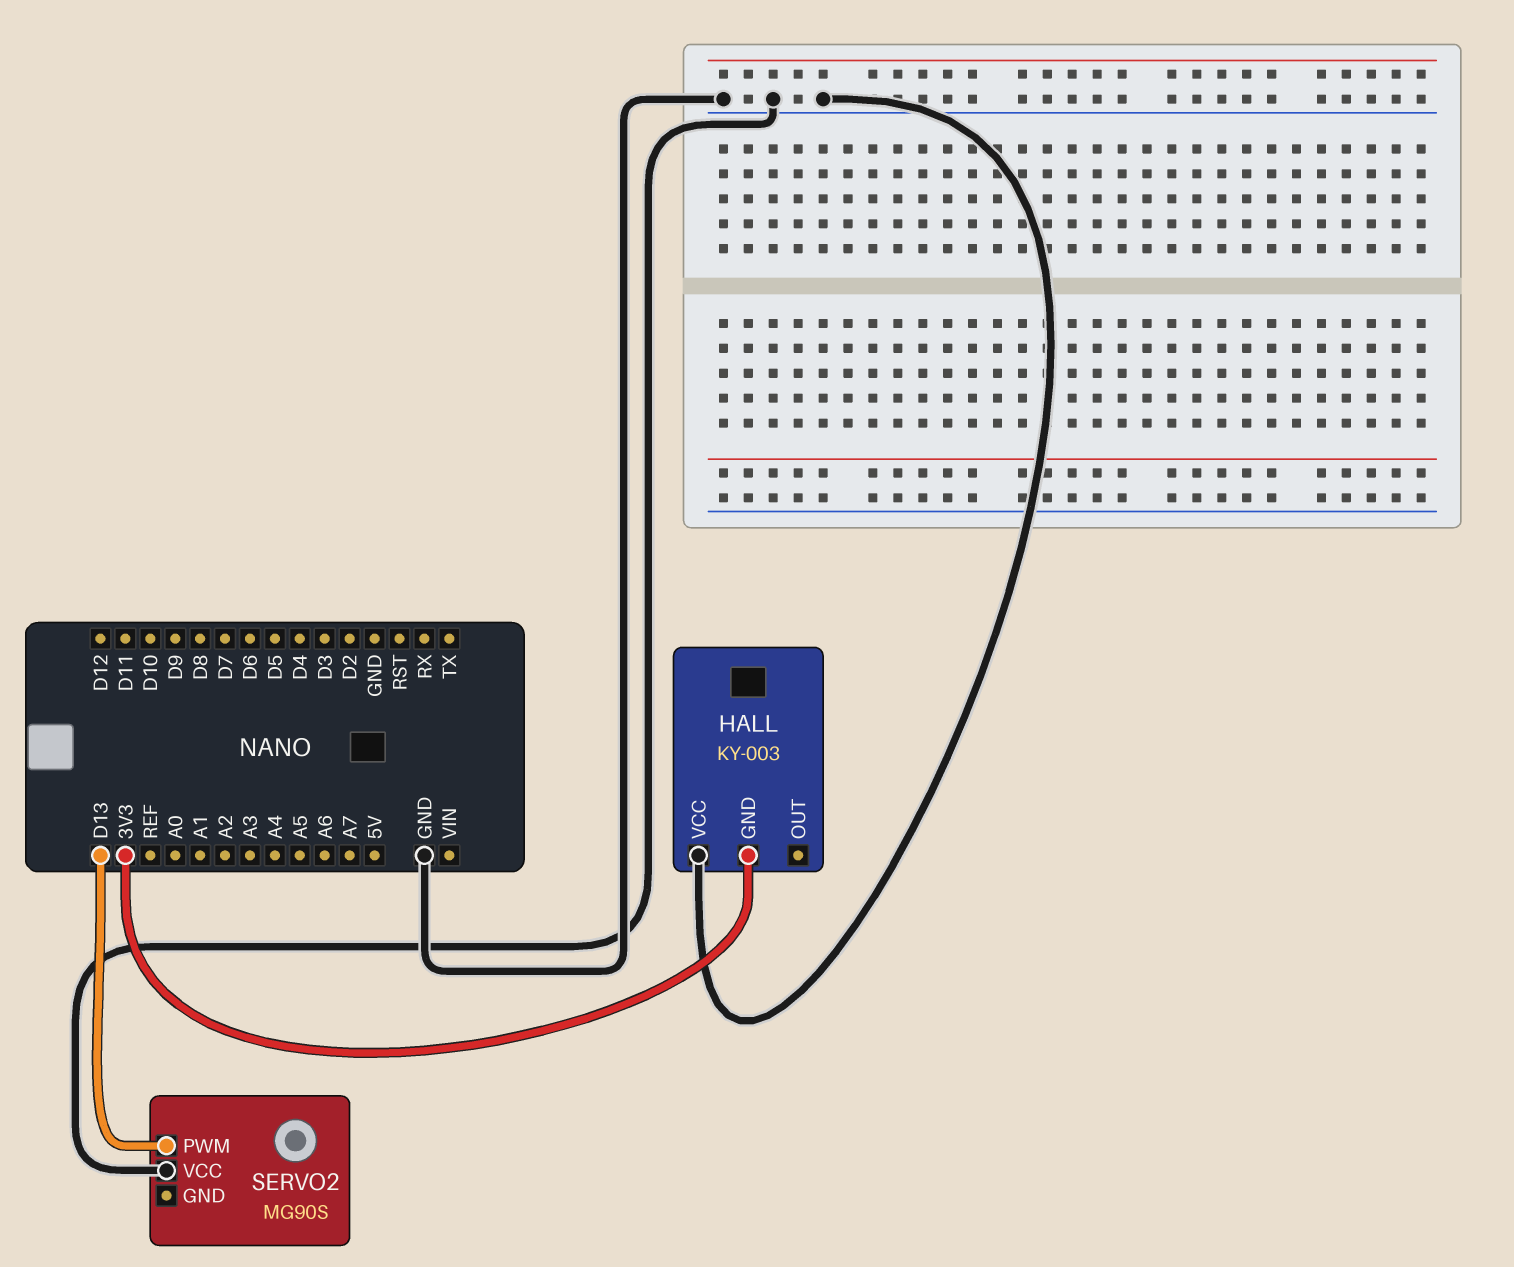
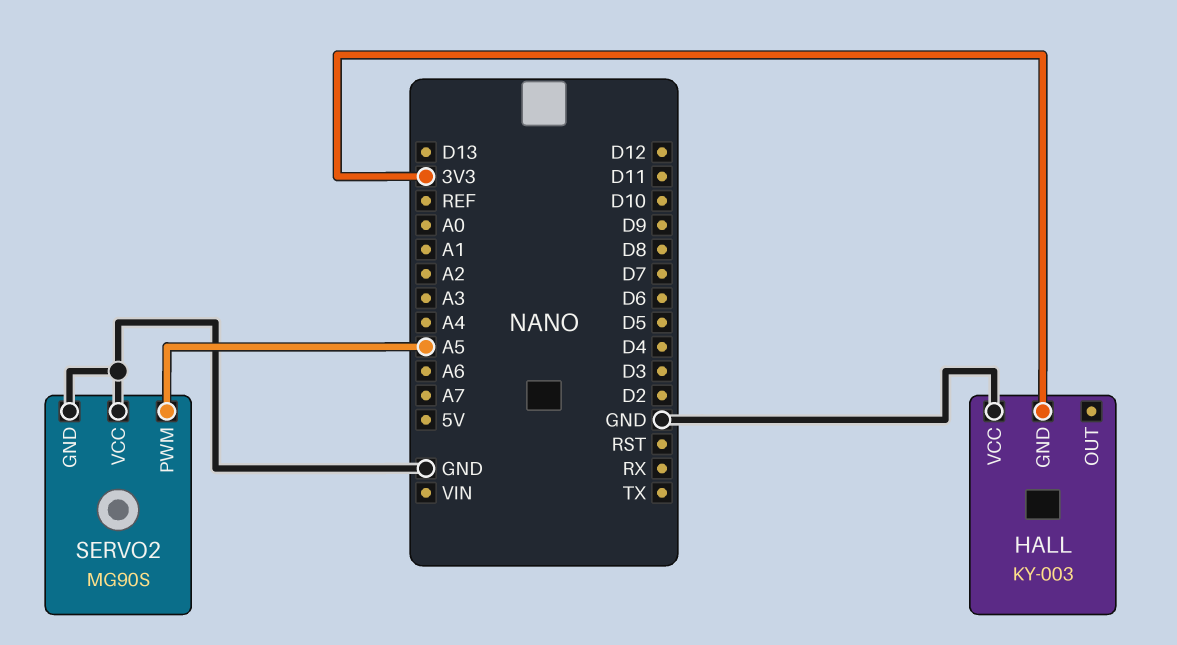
SERVO2 pin GND: none -> GND
SERVO2 pin PWM: D13 -> A5

